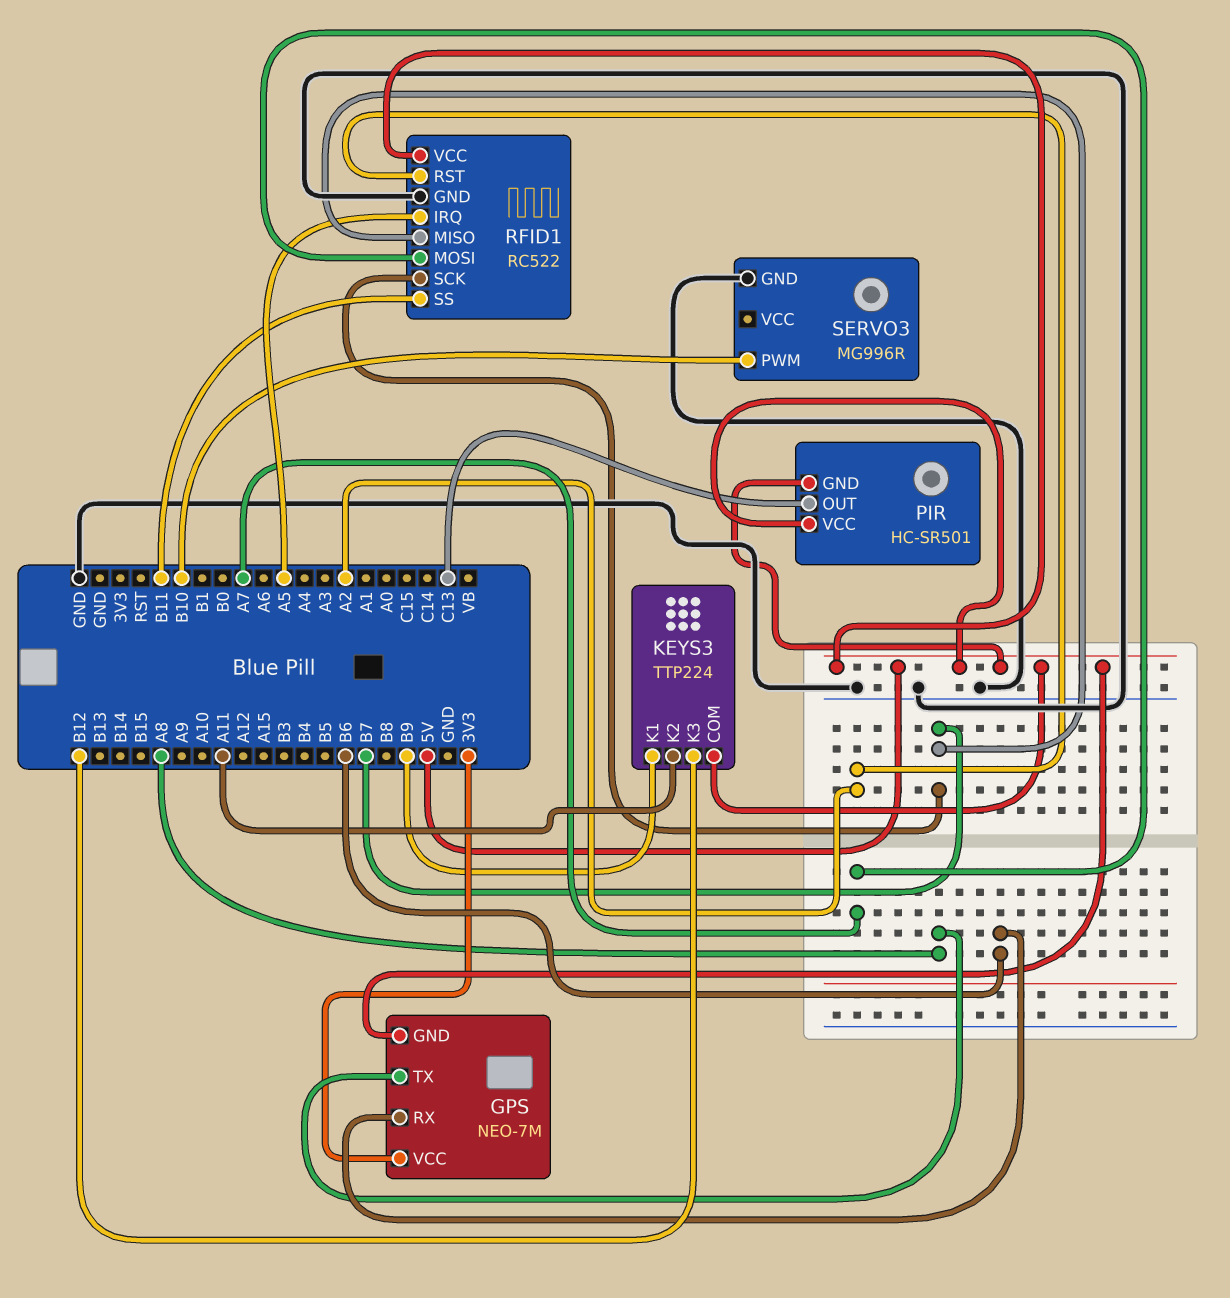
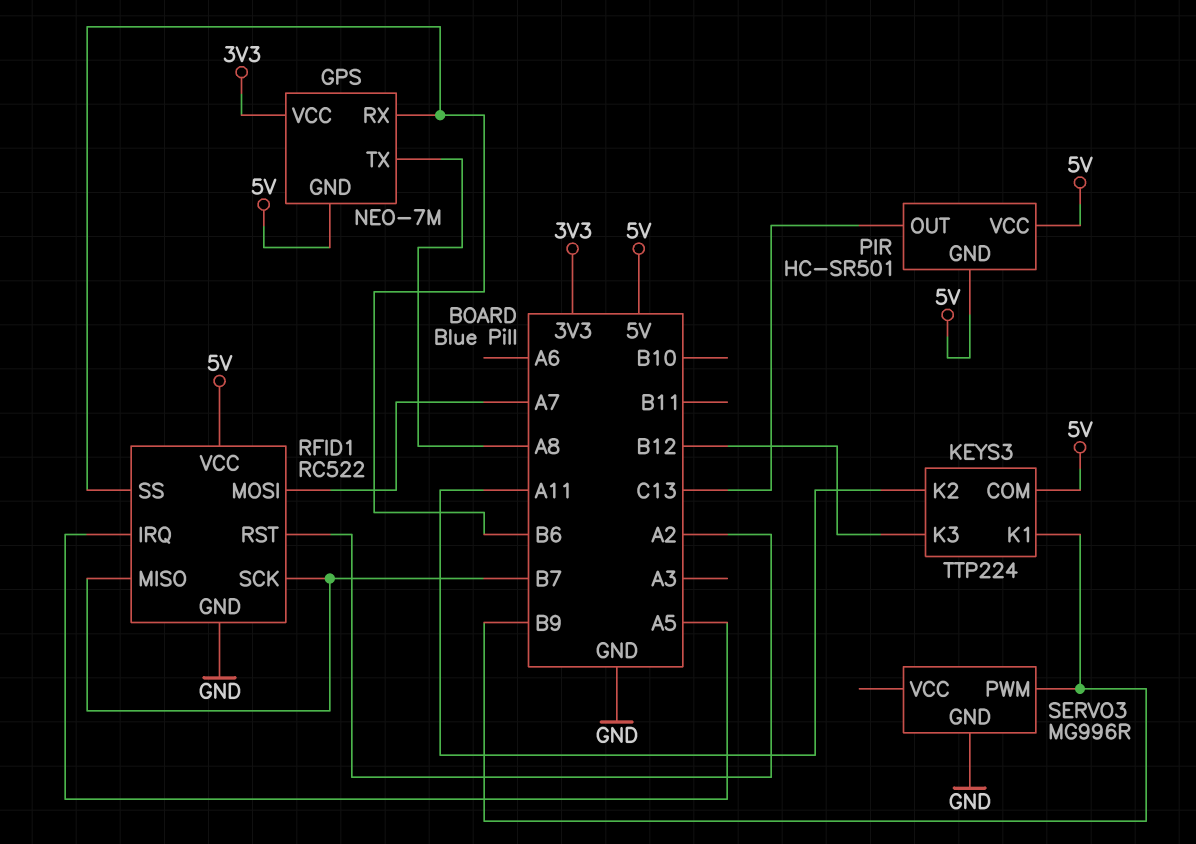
RFID1 pin SS: B11 -> B6
SERVO3 pin PWM: B10 -> B9

